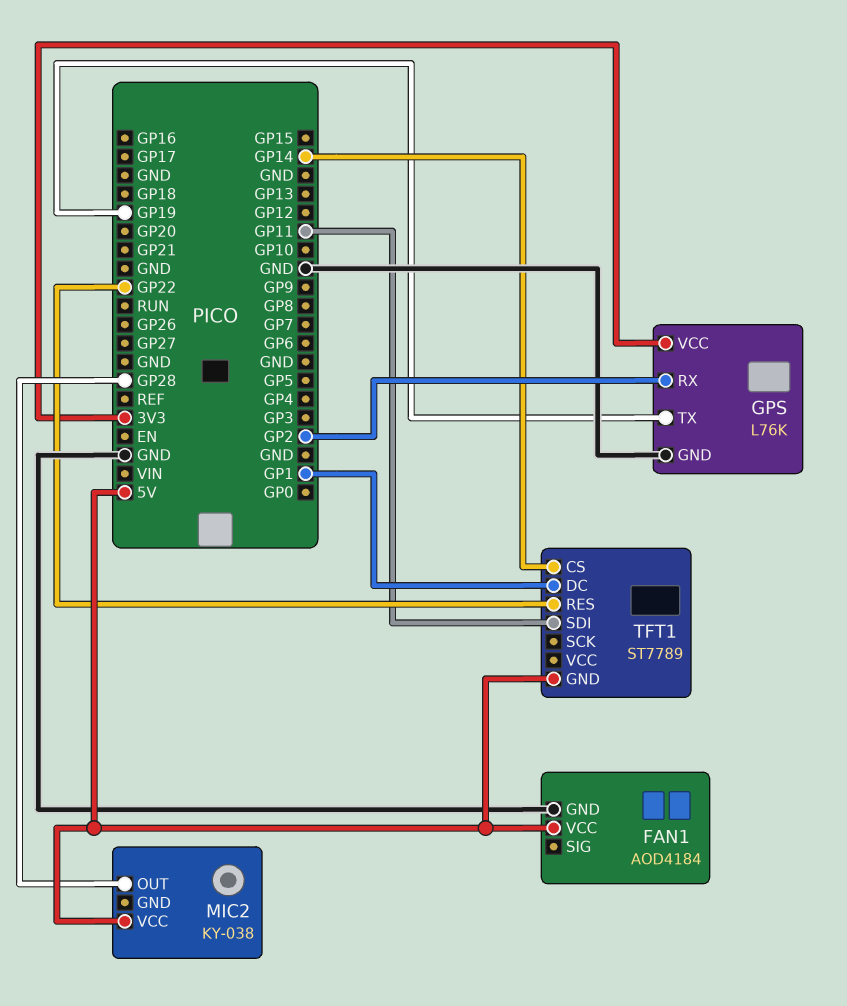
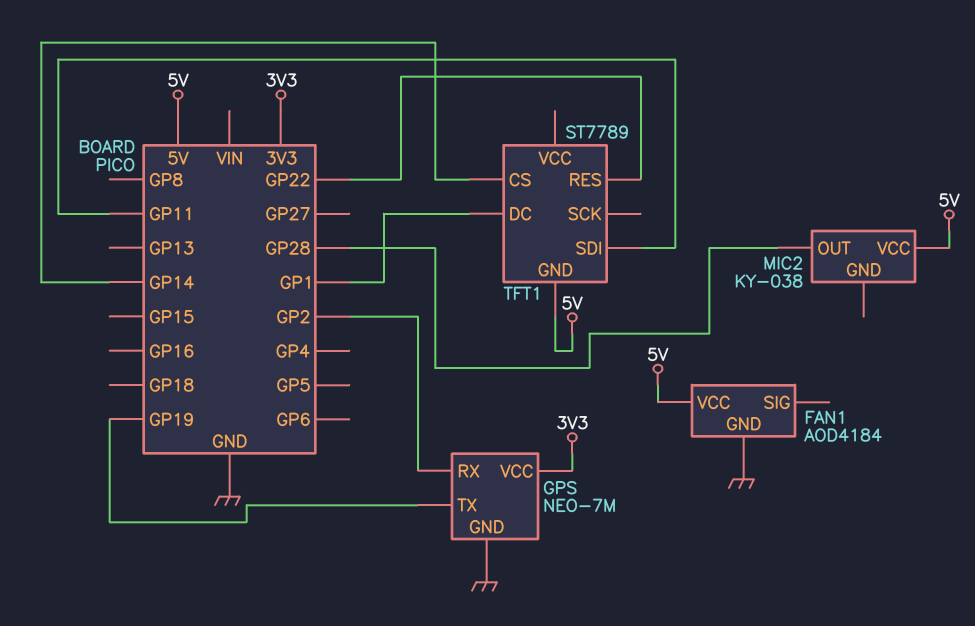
GPS: L76K -> NEO-7M

